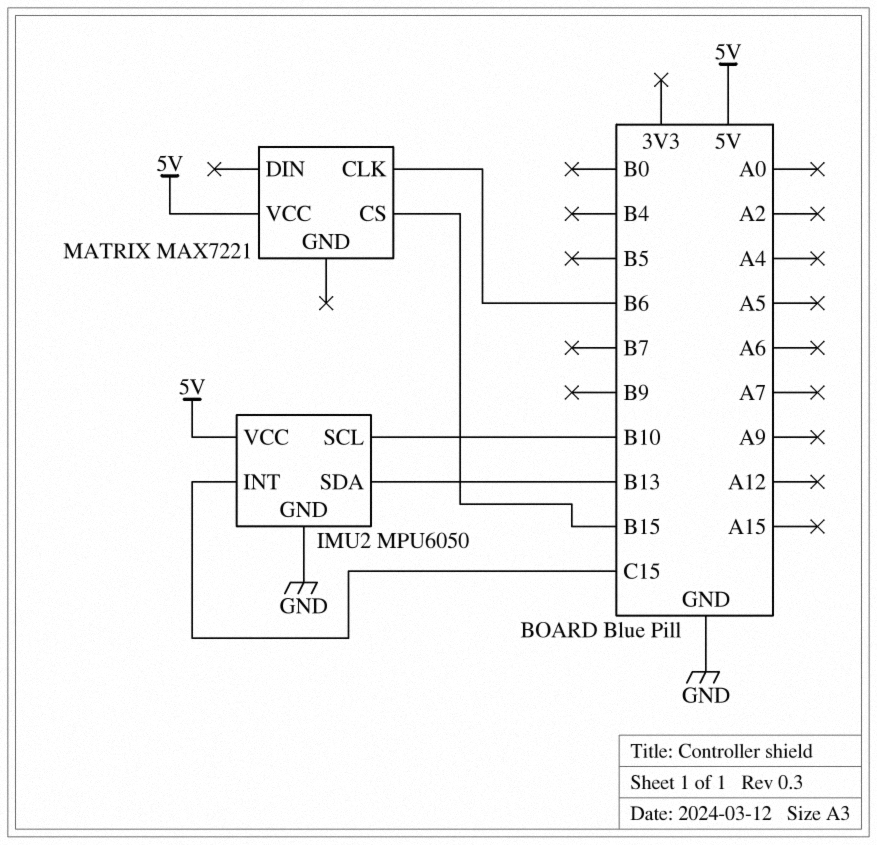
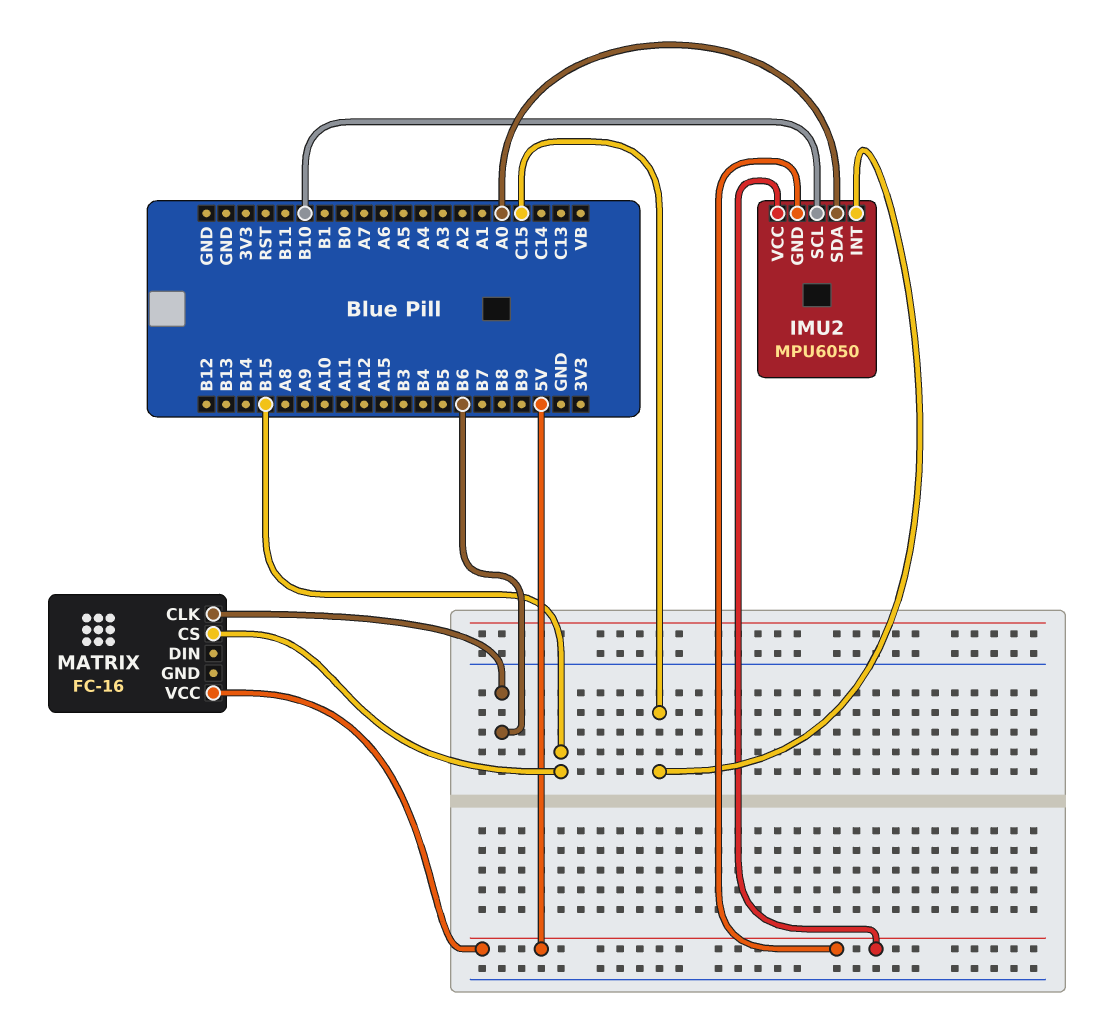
IMU2 pin GND: GND -> 5V
IMU2 pin SDA: B13 -> A0
MATRIX: MAX7221 -> FC-16

